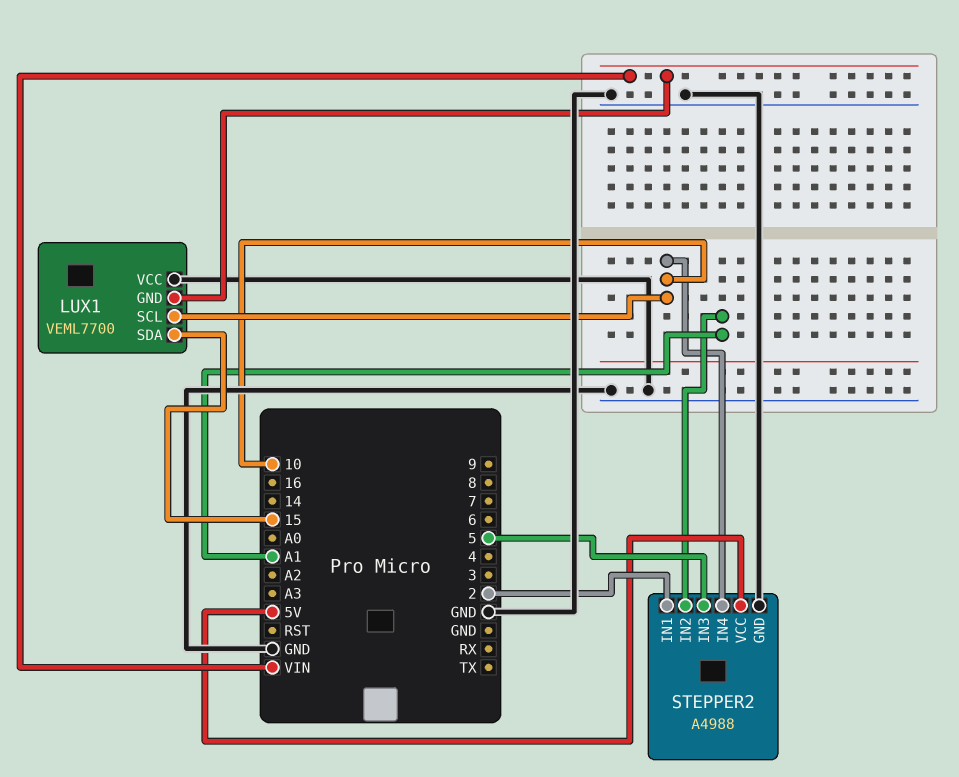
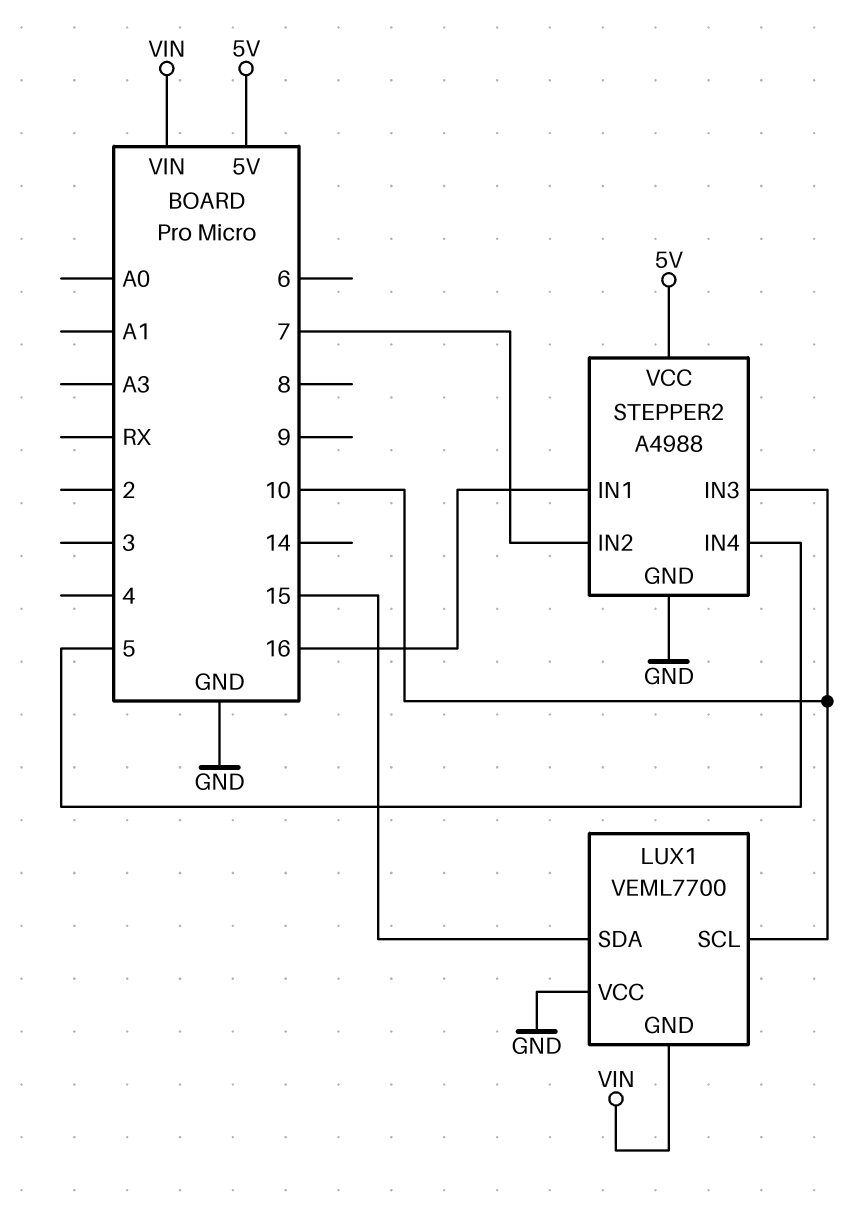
STEPPER2 pin IN1: 2 -> 16
STEPPER2 pin IN2: A1 -> 7
STEPPER2 pin IN3: 5 -> 10
STEPPER2 pin IN4: 10 -> 5

